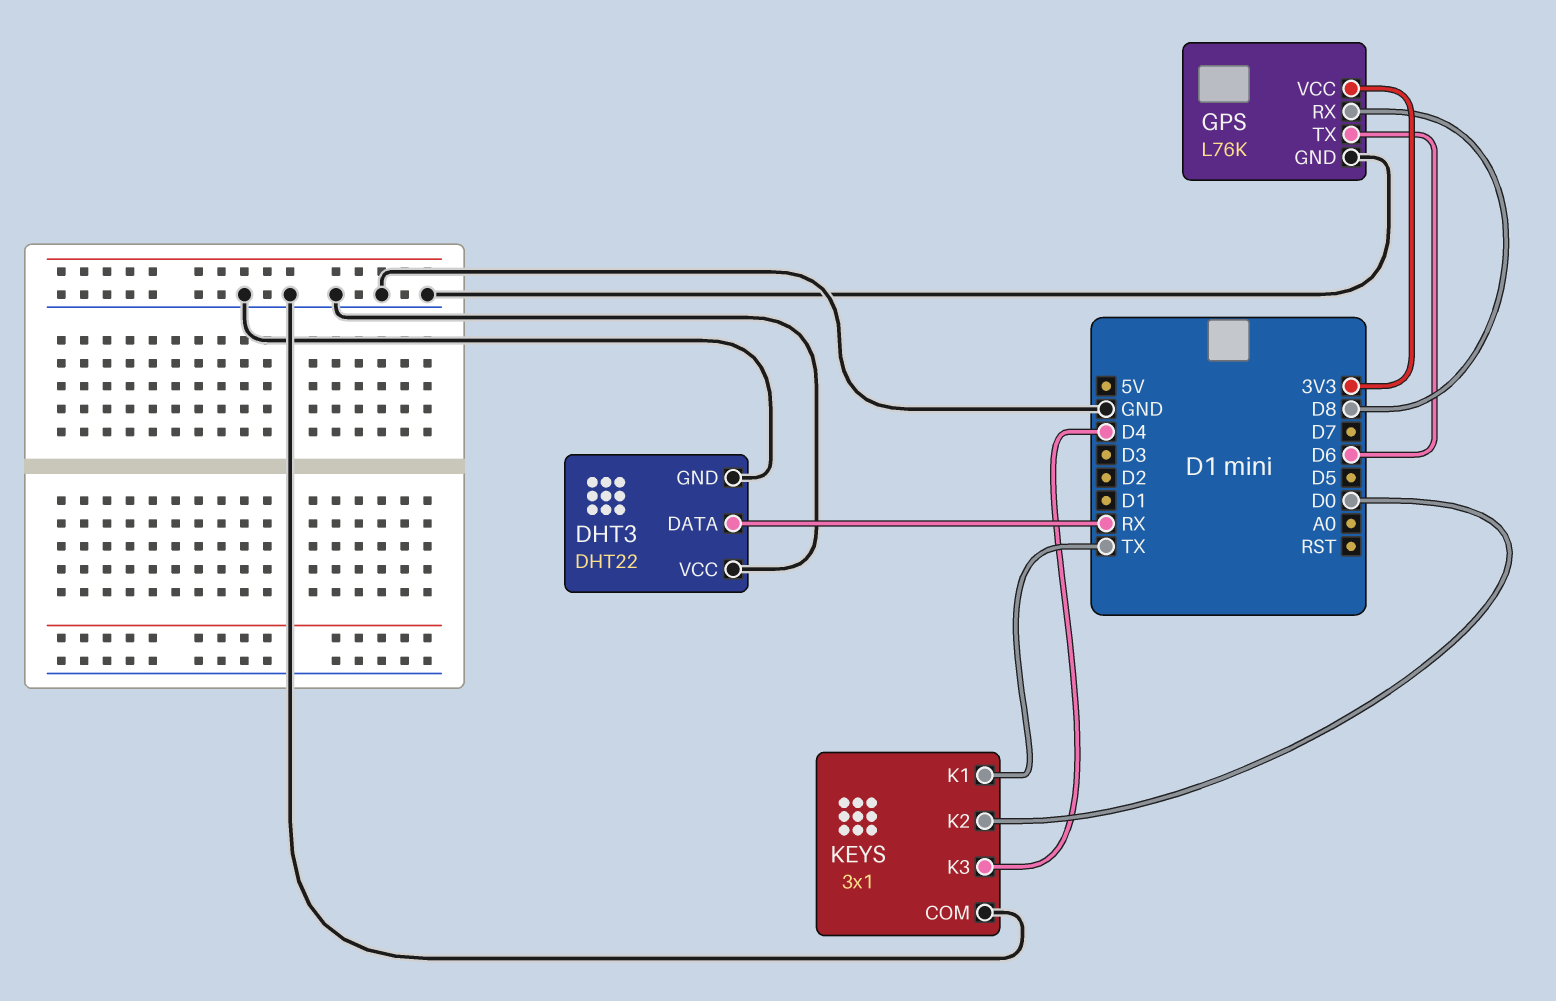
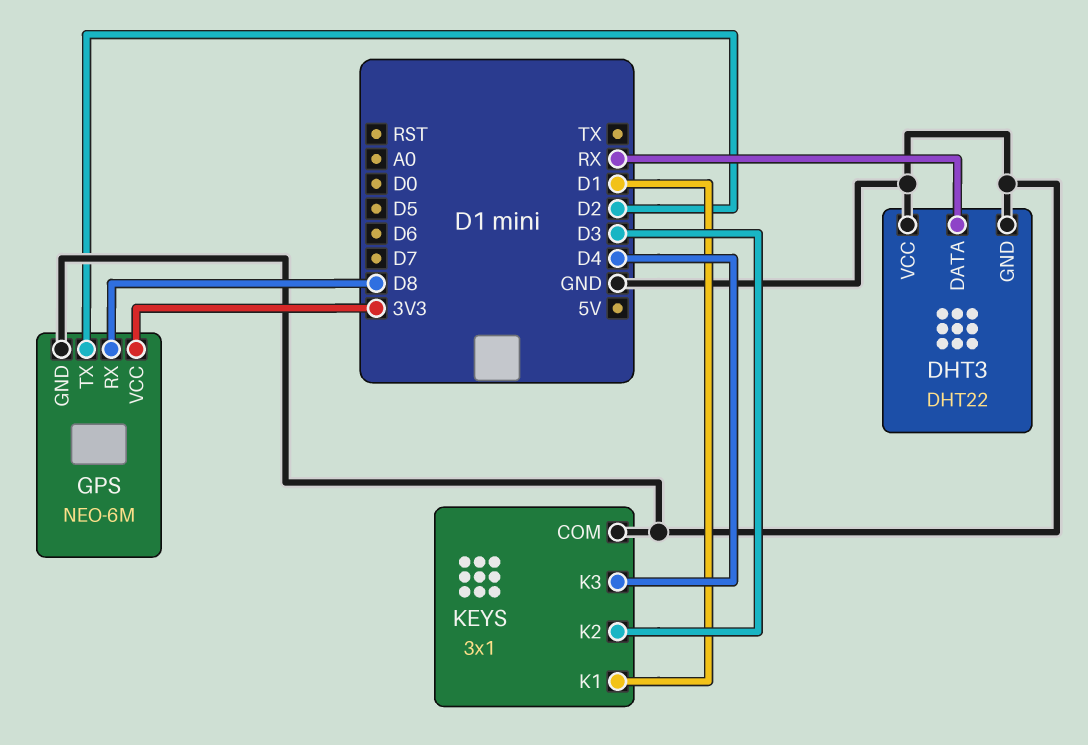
GPS: L76K -> NEO-6M
GPS pin TX: D6 -> D2
KEYS pin K1: TX -> D1
KEYS pin K2: D0 -> D3

